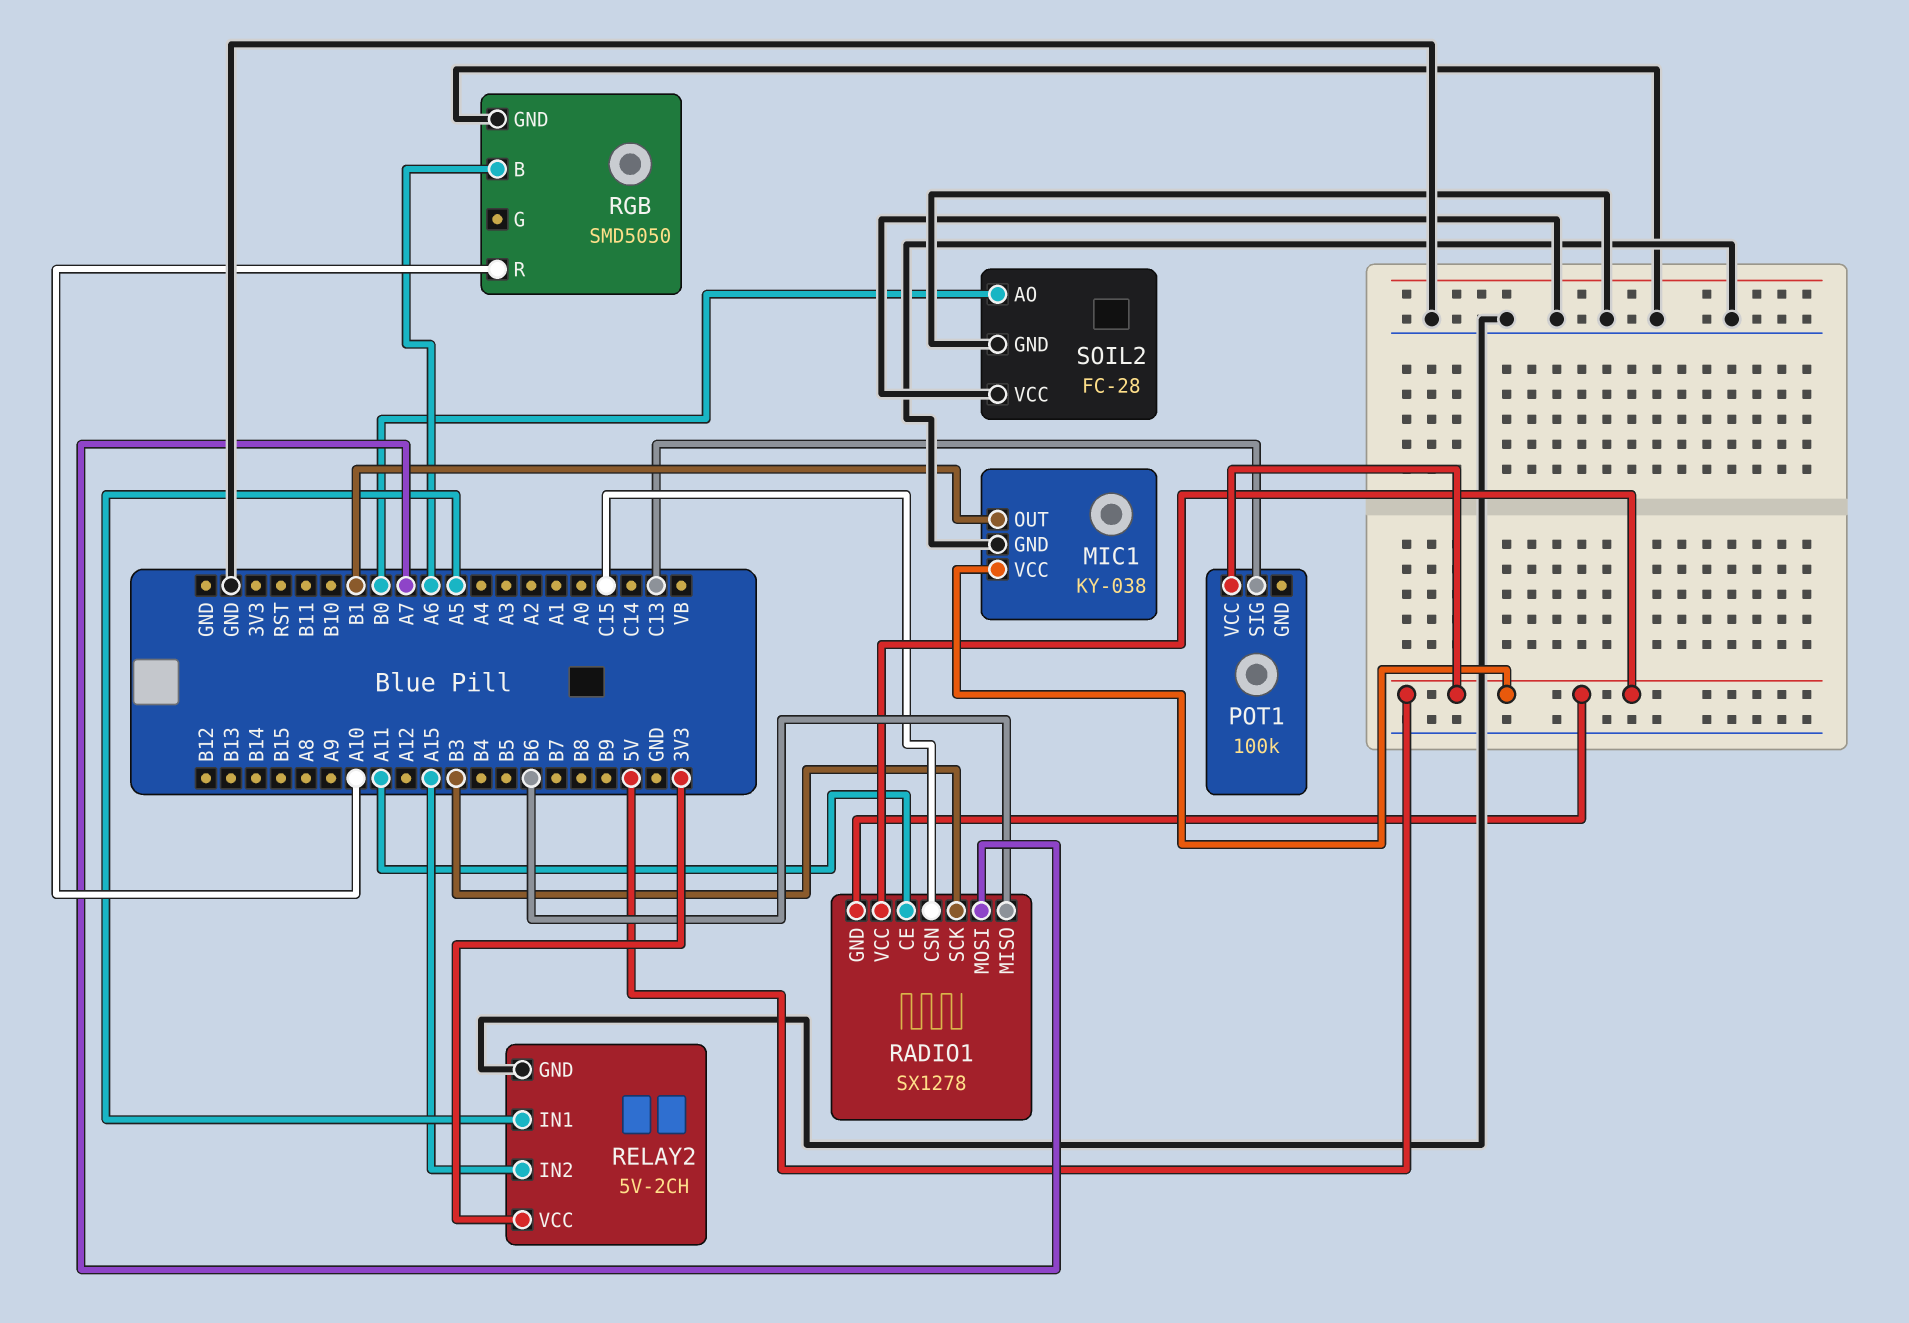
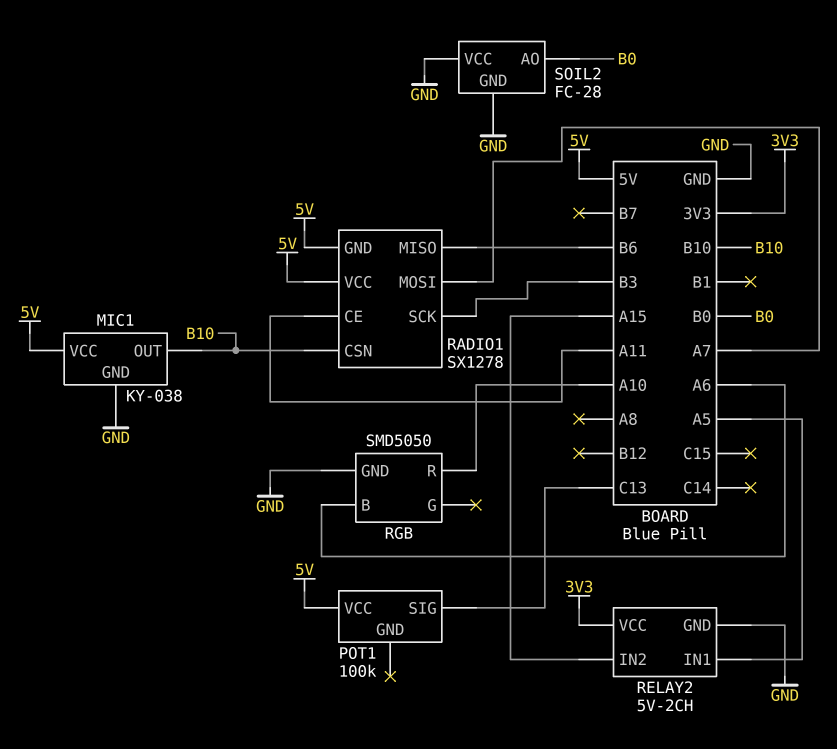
MIC1 pin OUT: B1 -> B10
RADIO1 pin CSN: C15 -> B10

